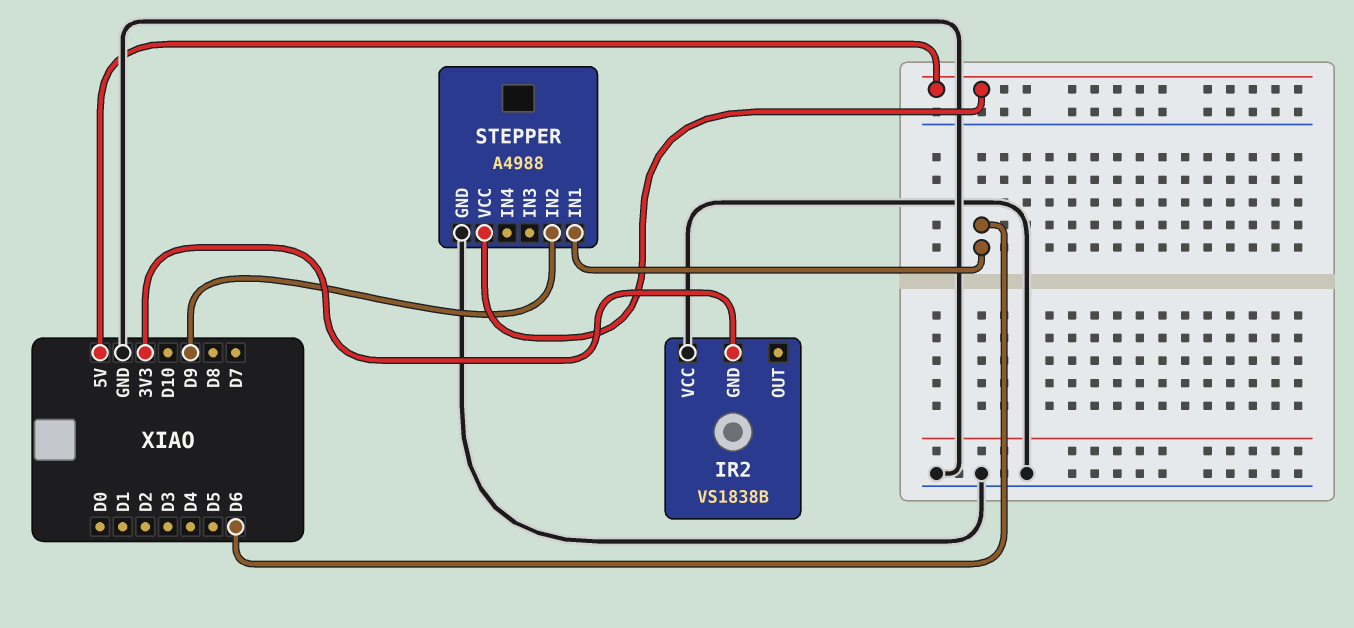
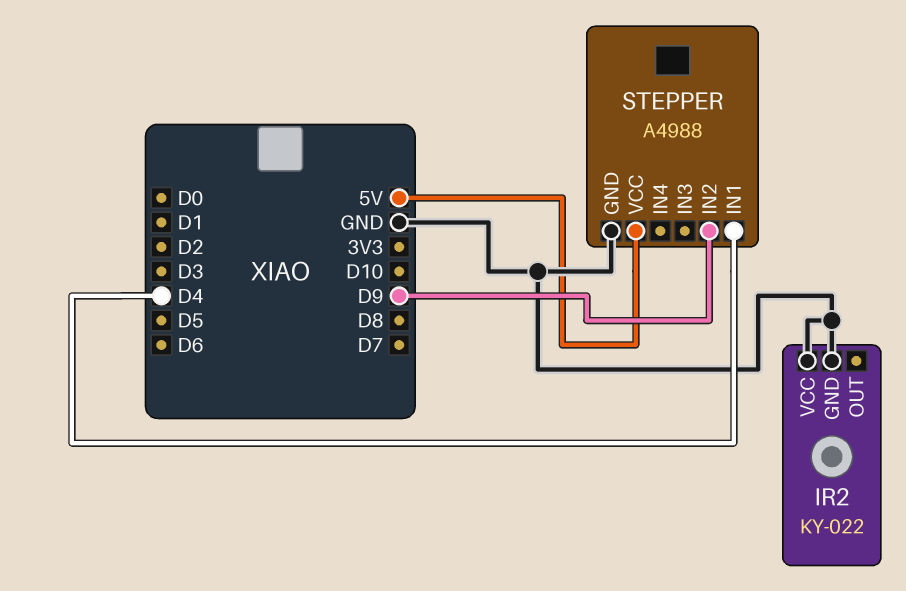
IR2: VS1838B -> KY-022
IR2 pin GND: 3V3 -> GND
STEPPER pin IN1: D6 -> D4

